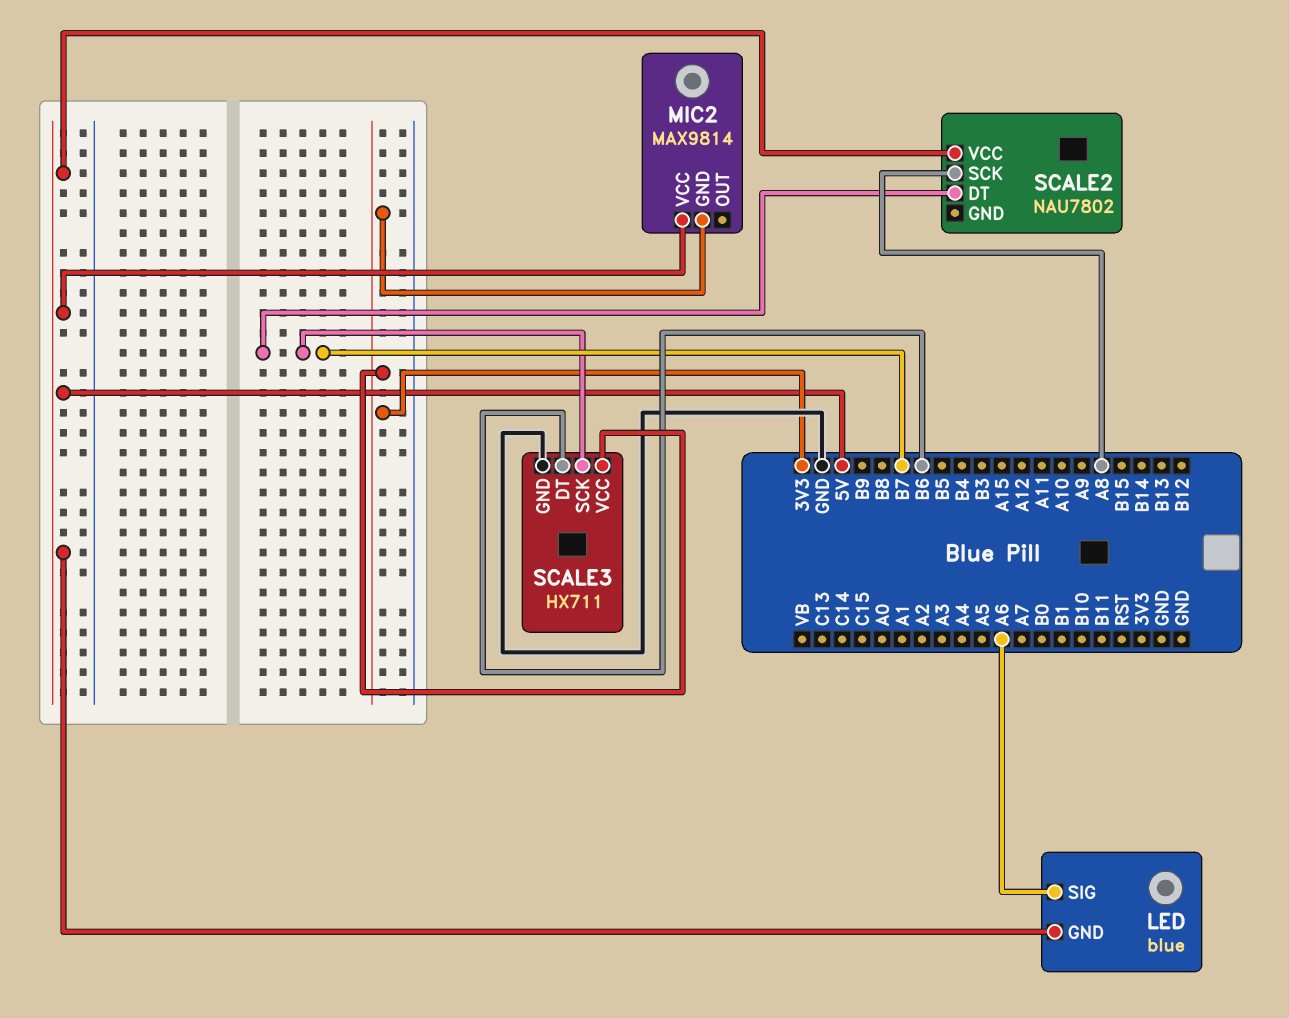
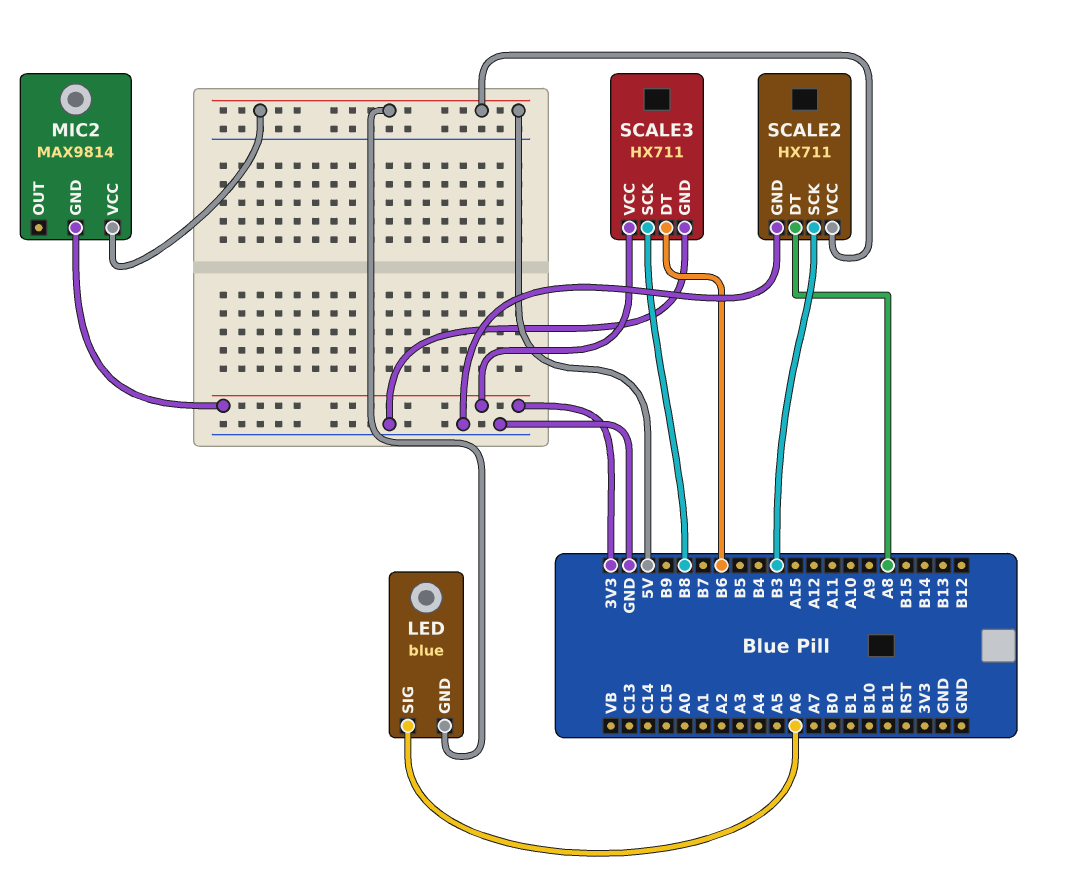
SCALE2: NAU7802 -> HX711
SCALE2 pin DT: B7 -> A8
SCALE2 pin GND: none -> GND
SCALE2 pin SCK: A8 -> B3
SCALE3 pin SCK: B7 -> B8

